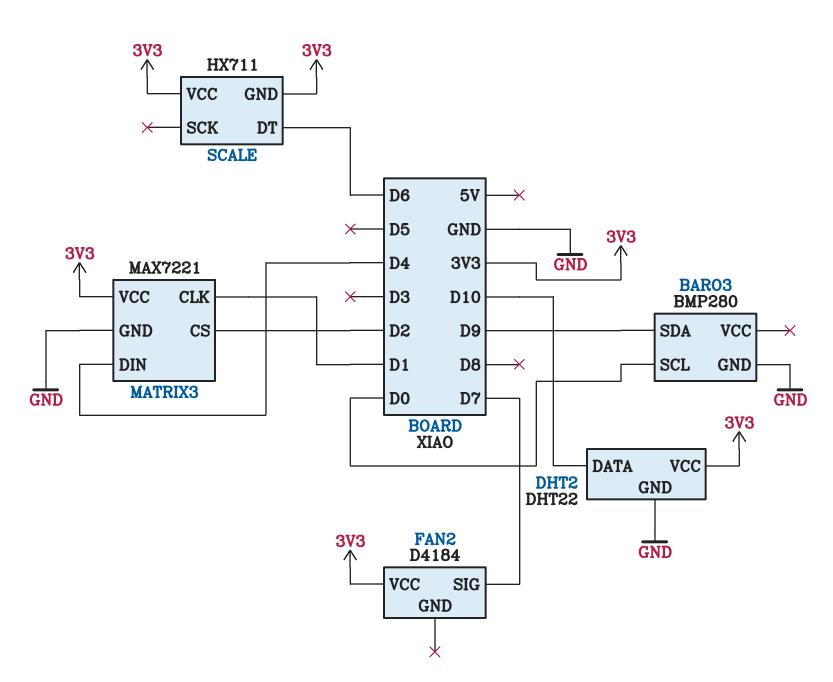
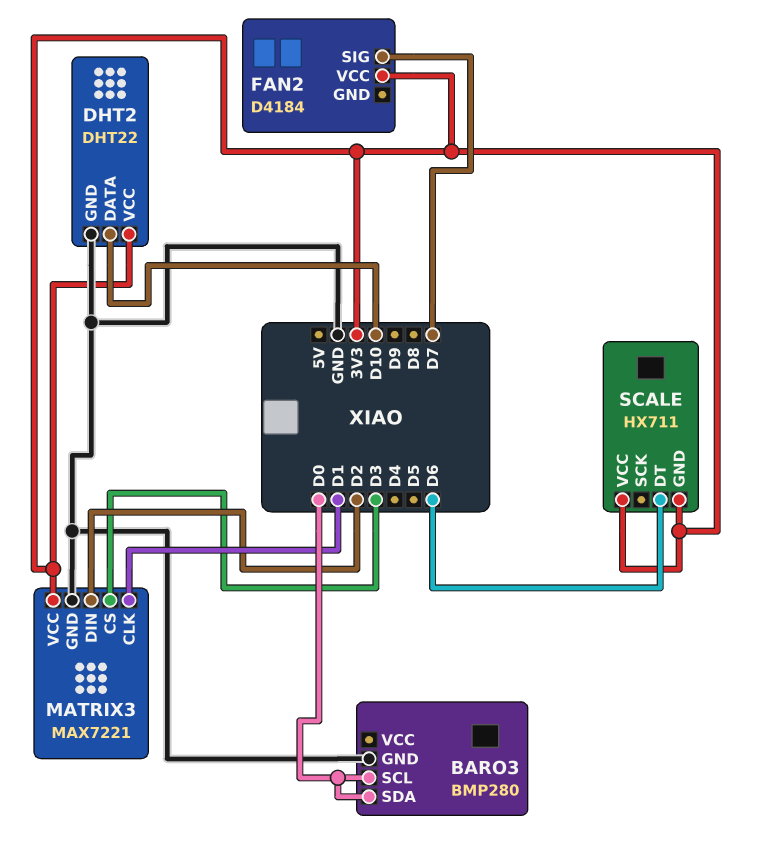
BARO3 pin SDA: D9 -> D0
MATRIX3 pin CS: D2 -> D3
MATRIX3 pin DIN: D4 -> D2

